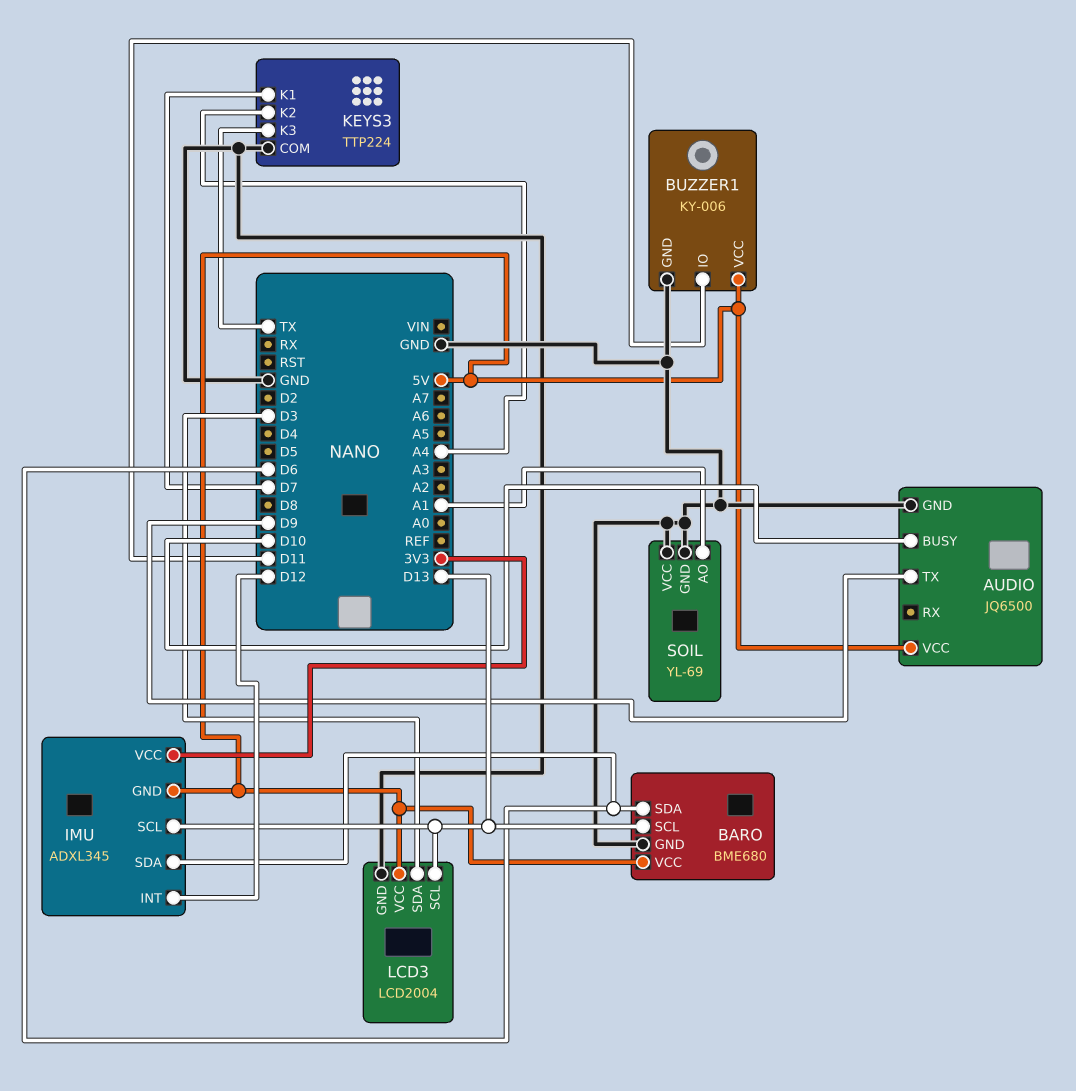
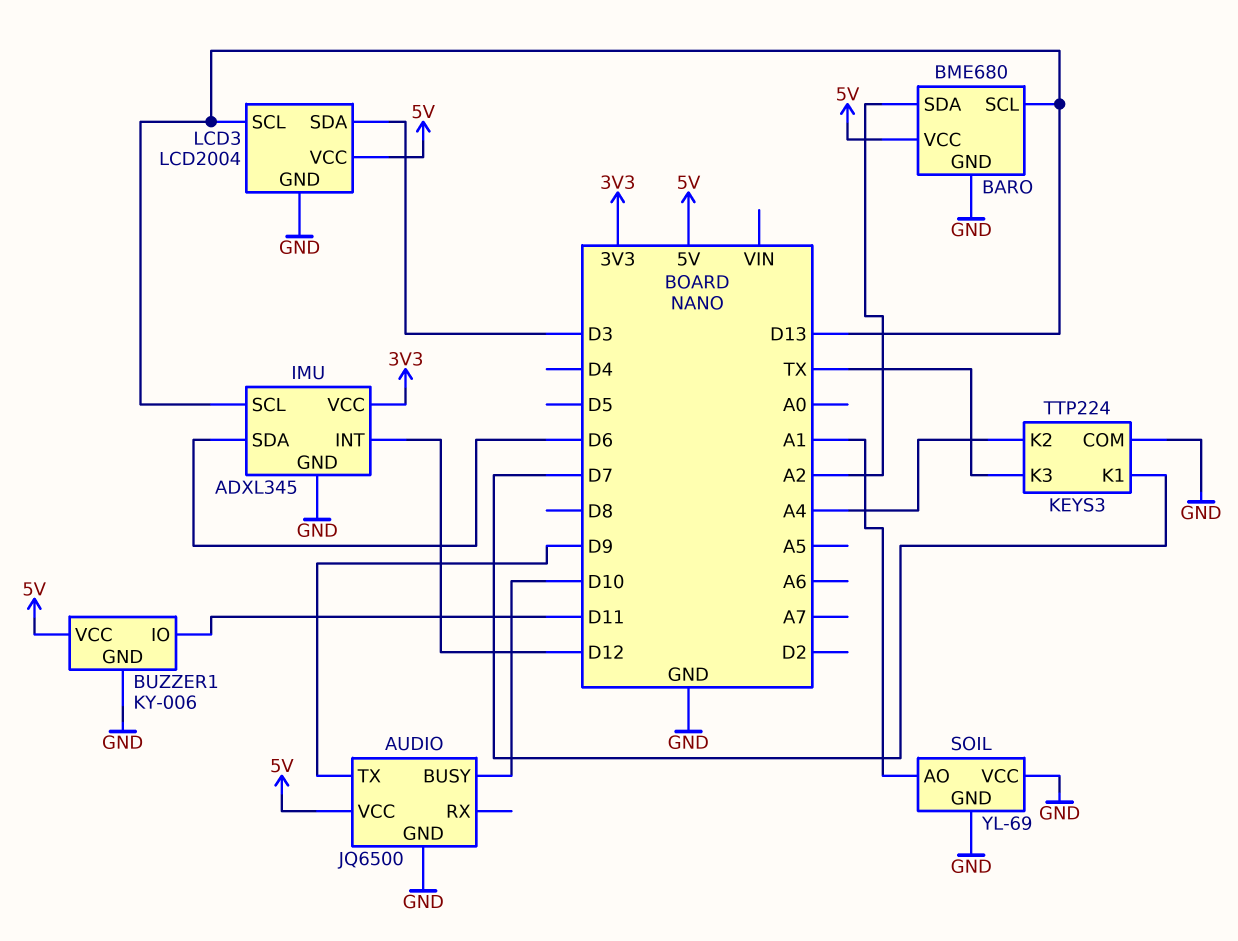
BARO pin SDA: D6 -> A2
IMU pin GND: 5V -> GND

